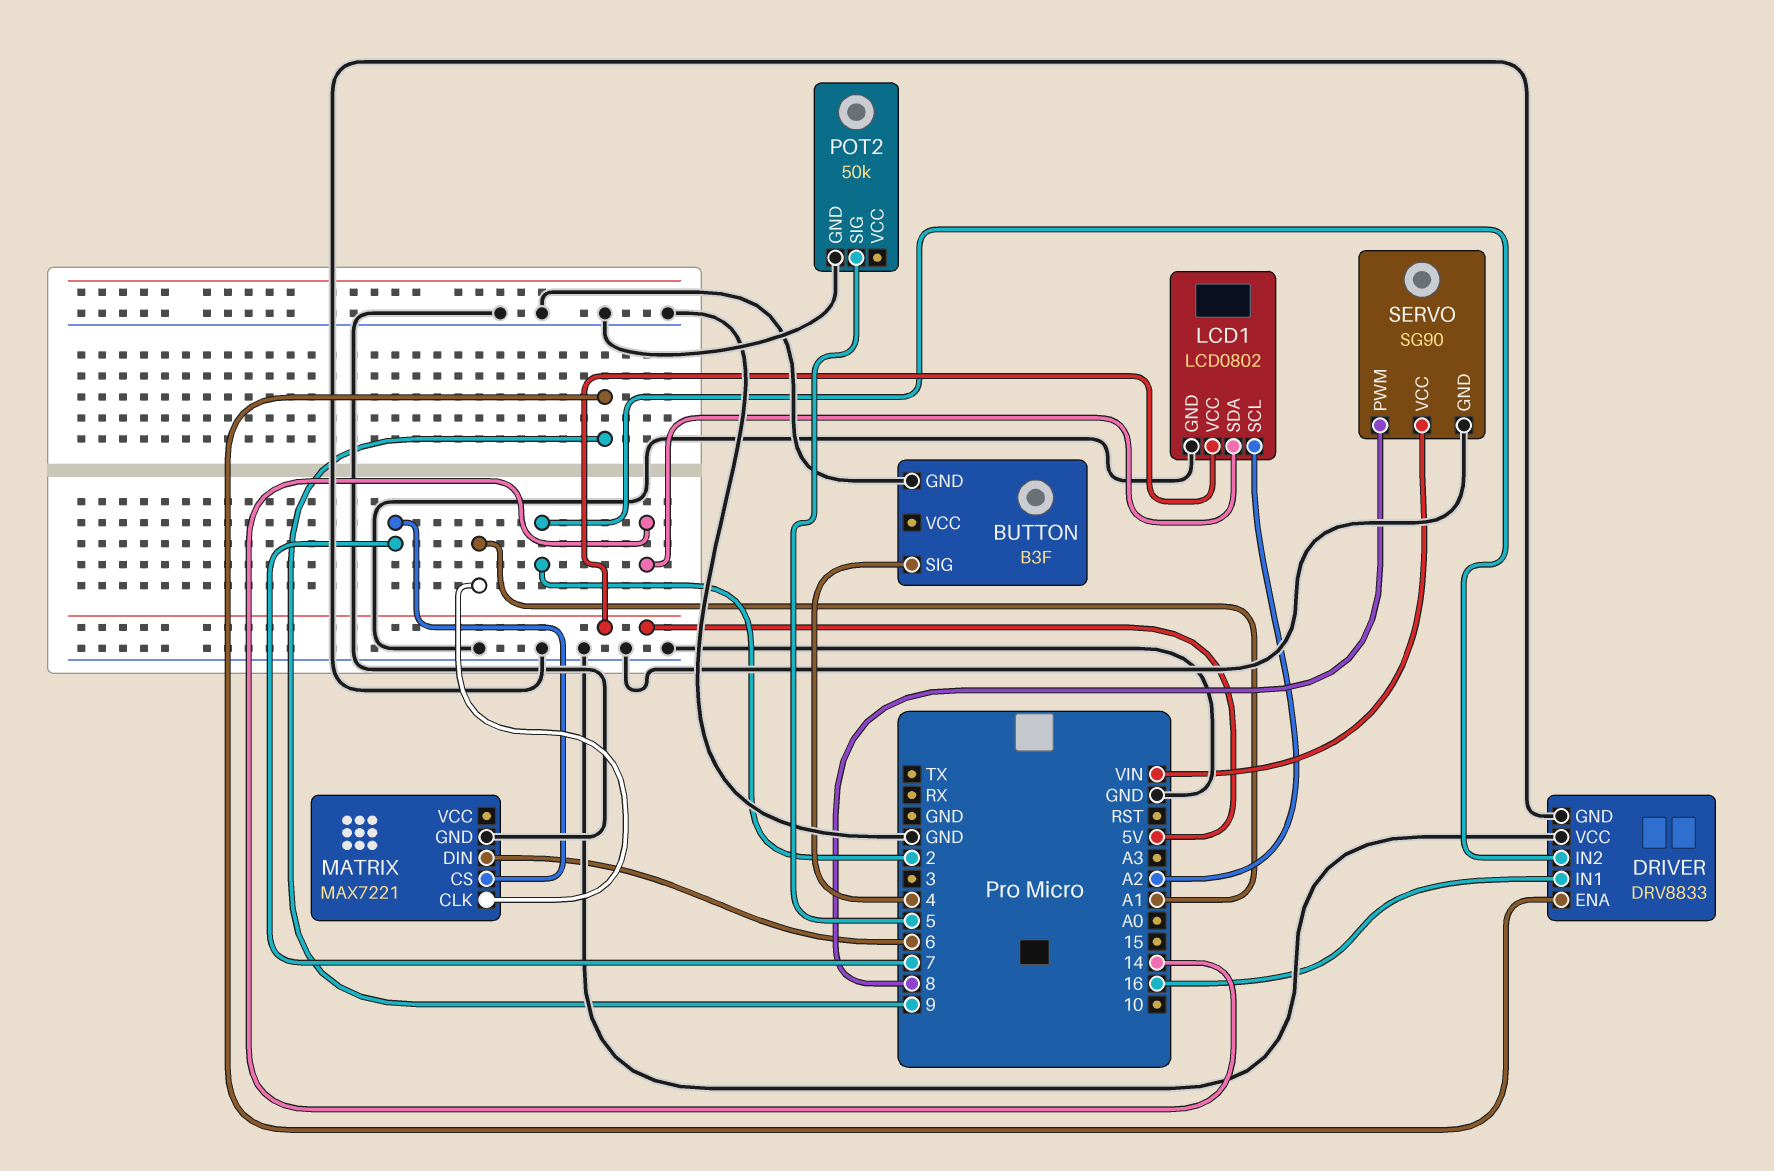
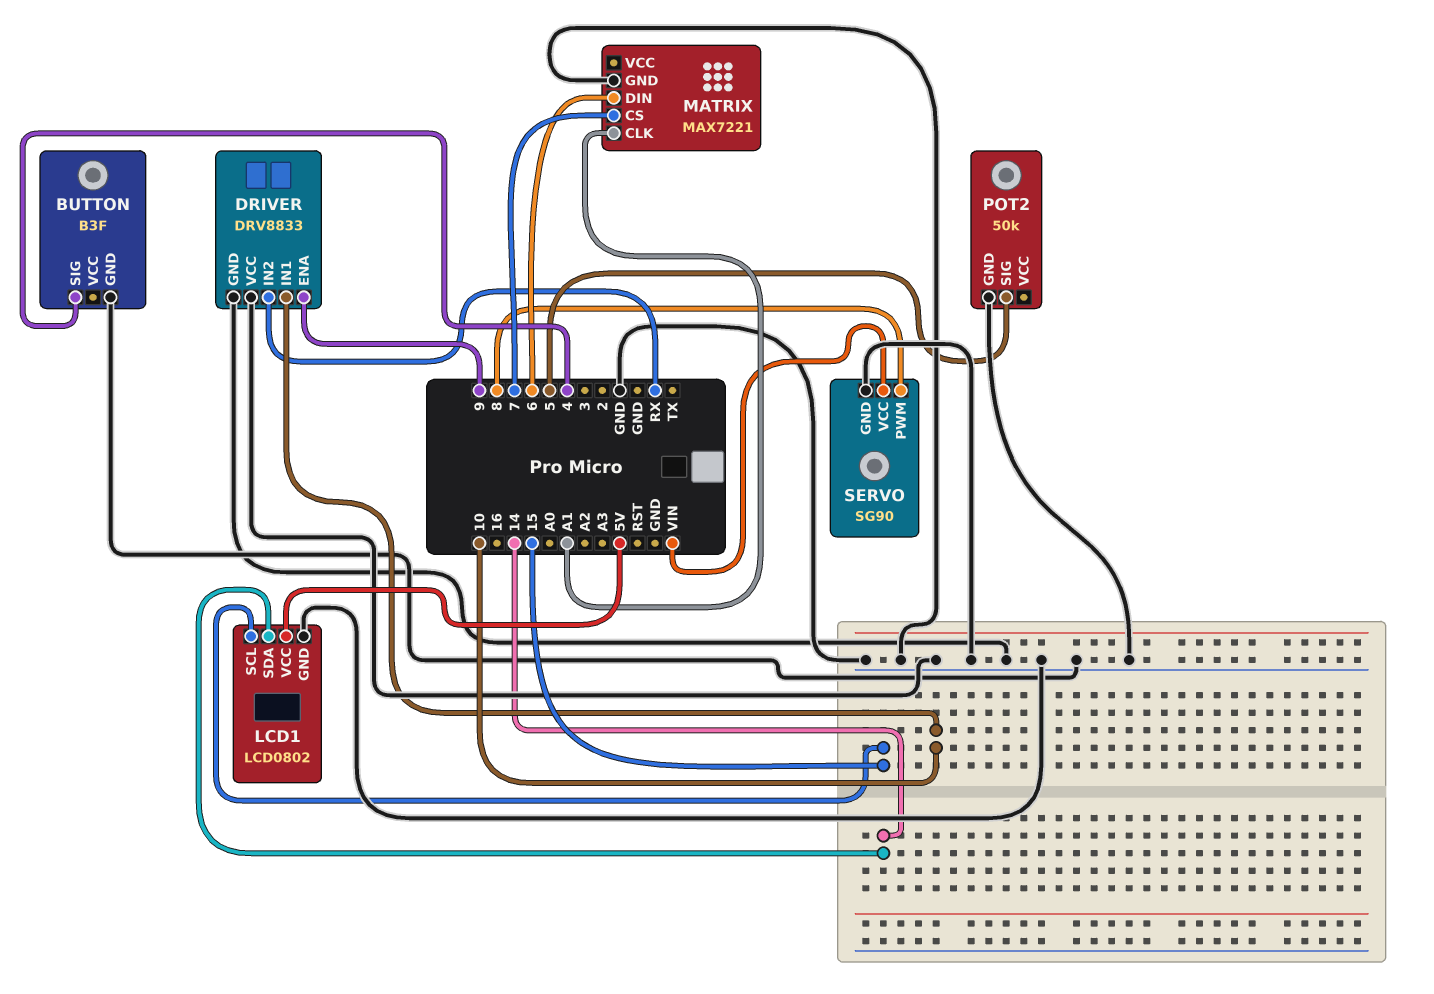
DRIVER pin IN1: 16 -> 10
DRIVER pin IN2: 2 -> RX
LCD1 pin SCL: A2 -> 15

